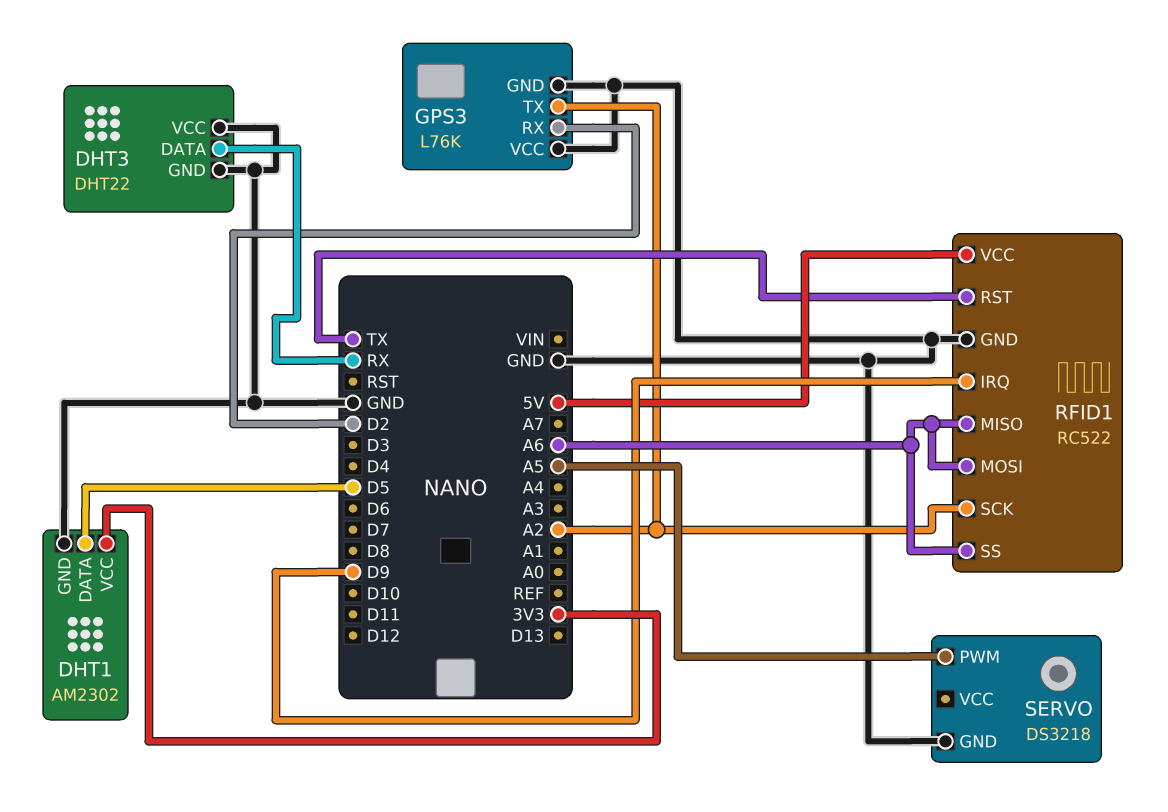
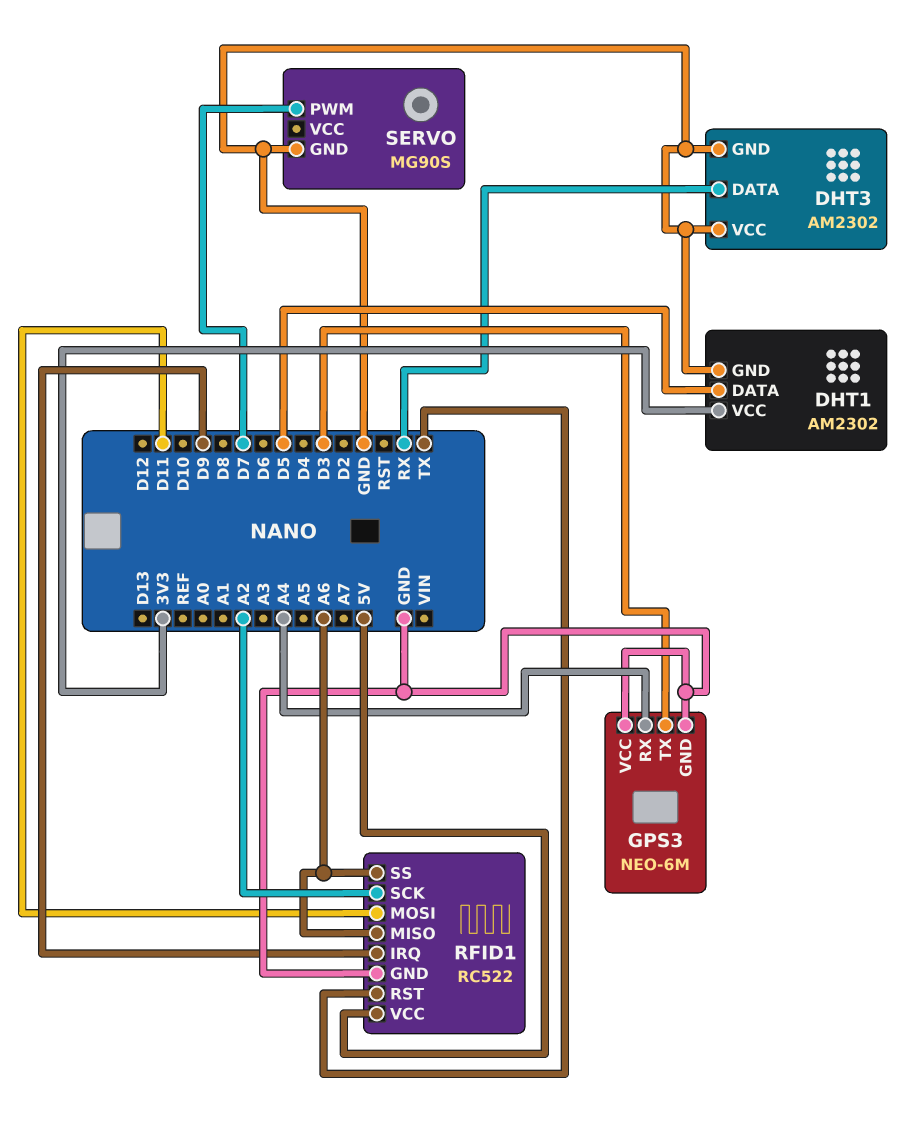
DHT3: DHT22 -> AM2302
GPS3: L76K -> NEO-6M
GPS3 pin RX: D2 -> A4
GPS3 pin TX: A2 -> D3
RFID1 pin MOSI: A6 -> D11
SERVO: DS3218 -> MG90S
SERVO pin PWM: A5 -> D7

